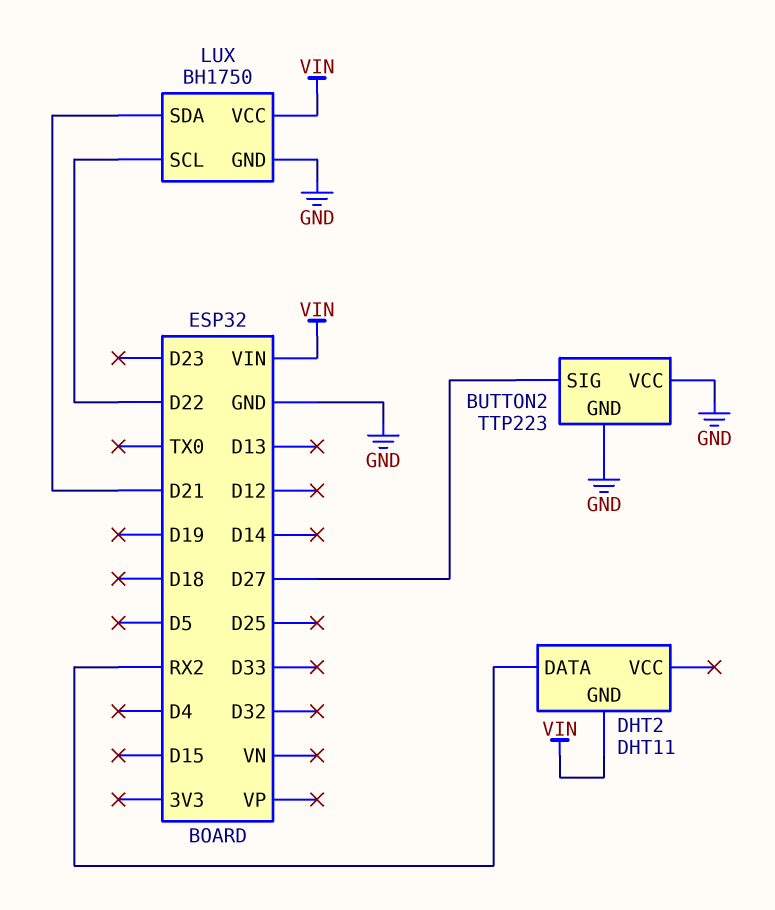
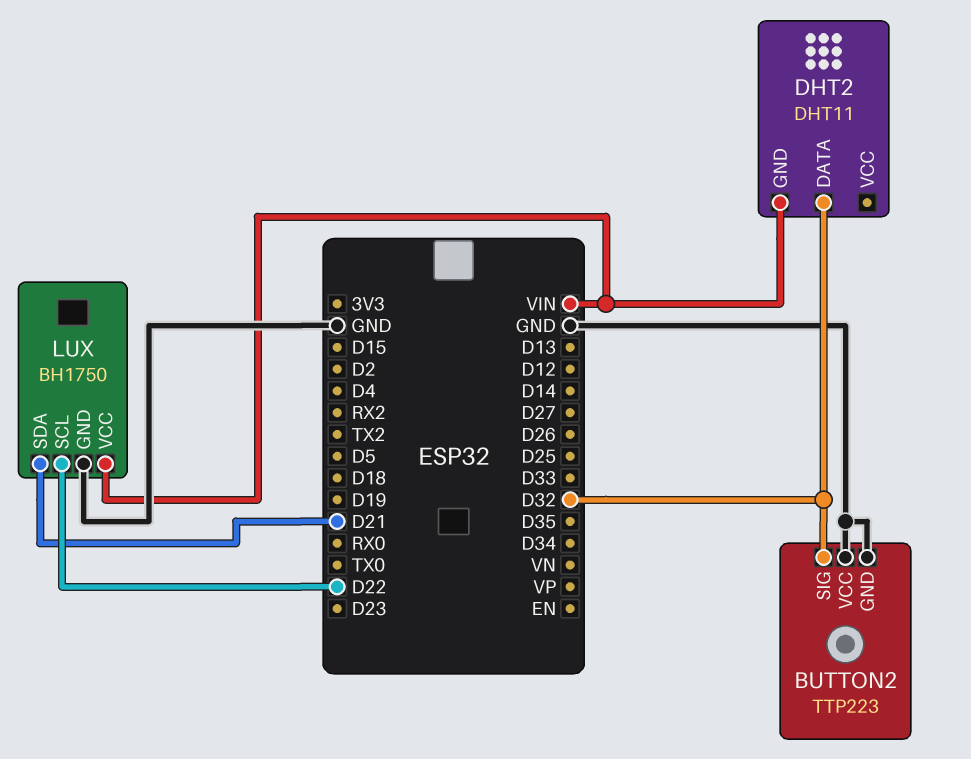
BUTTON2 pin SIG: D27 -> D32
DHT2 pin DATA: RX2 -> D32

